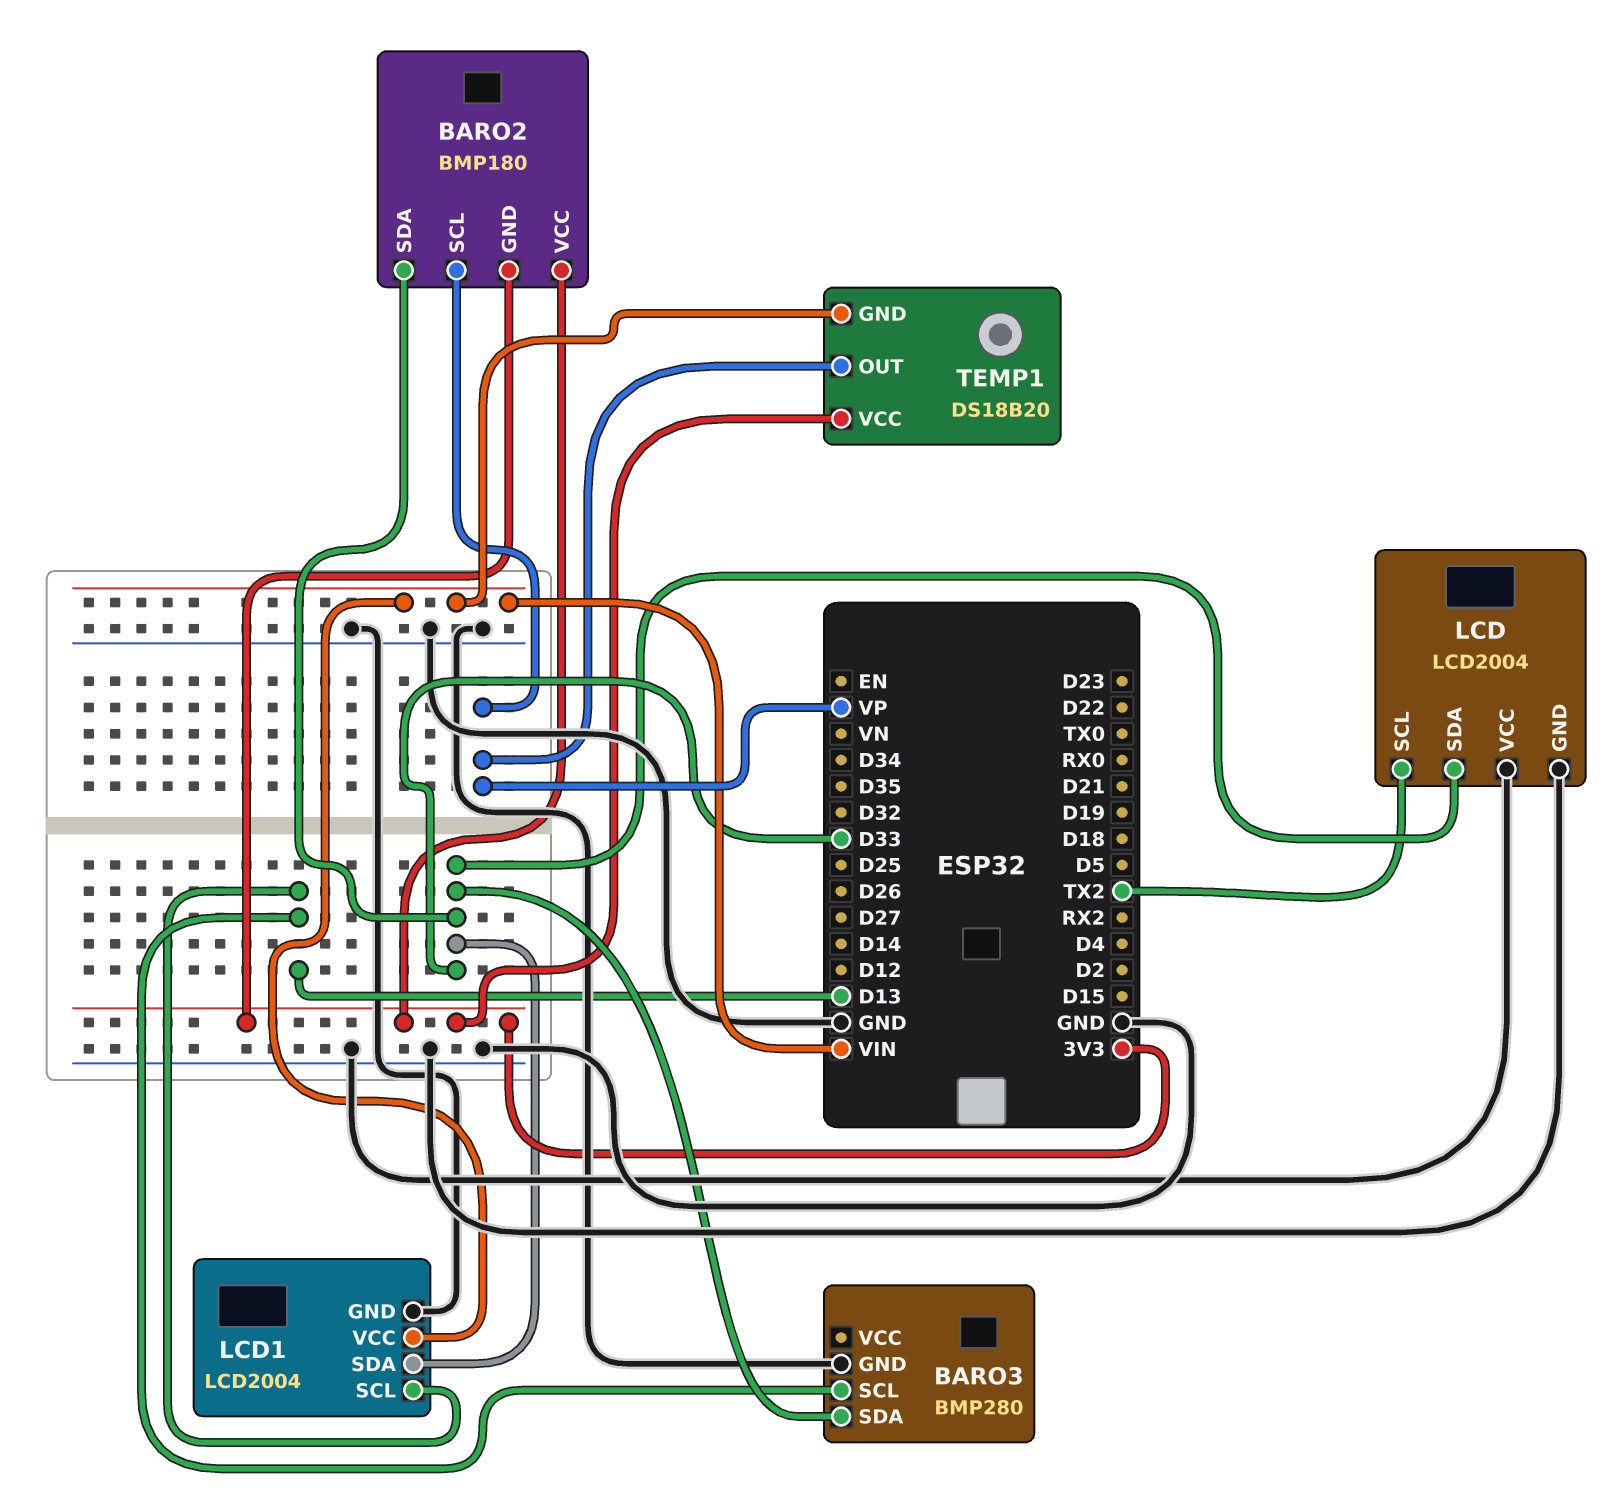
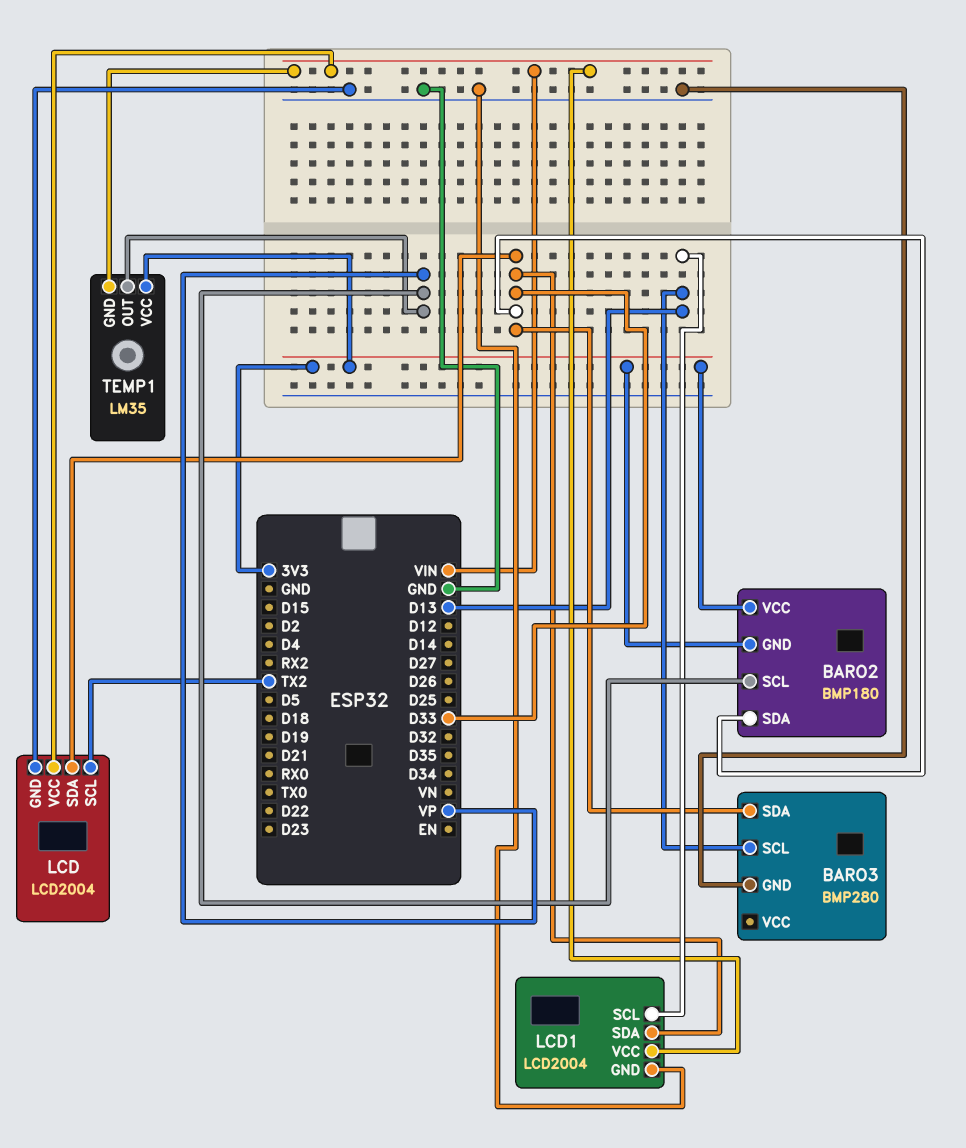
LCD pin VCC: GND -> VIN
TEMP1: DS18B20 -> LM35

